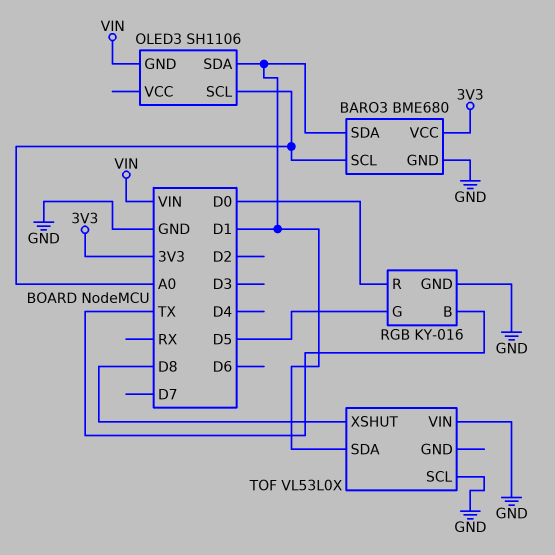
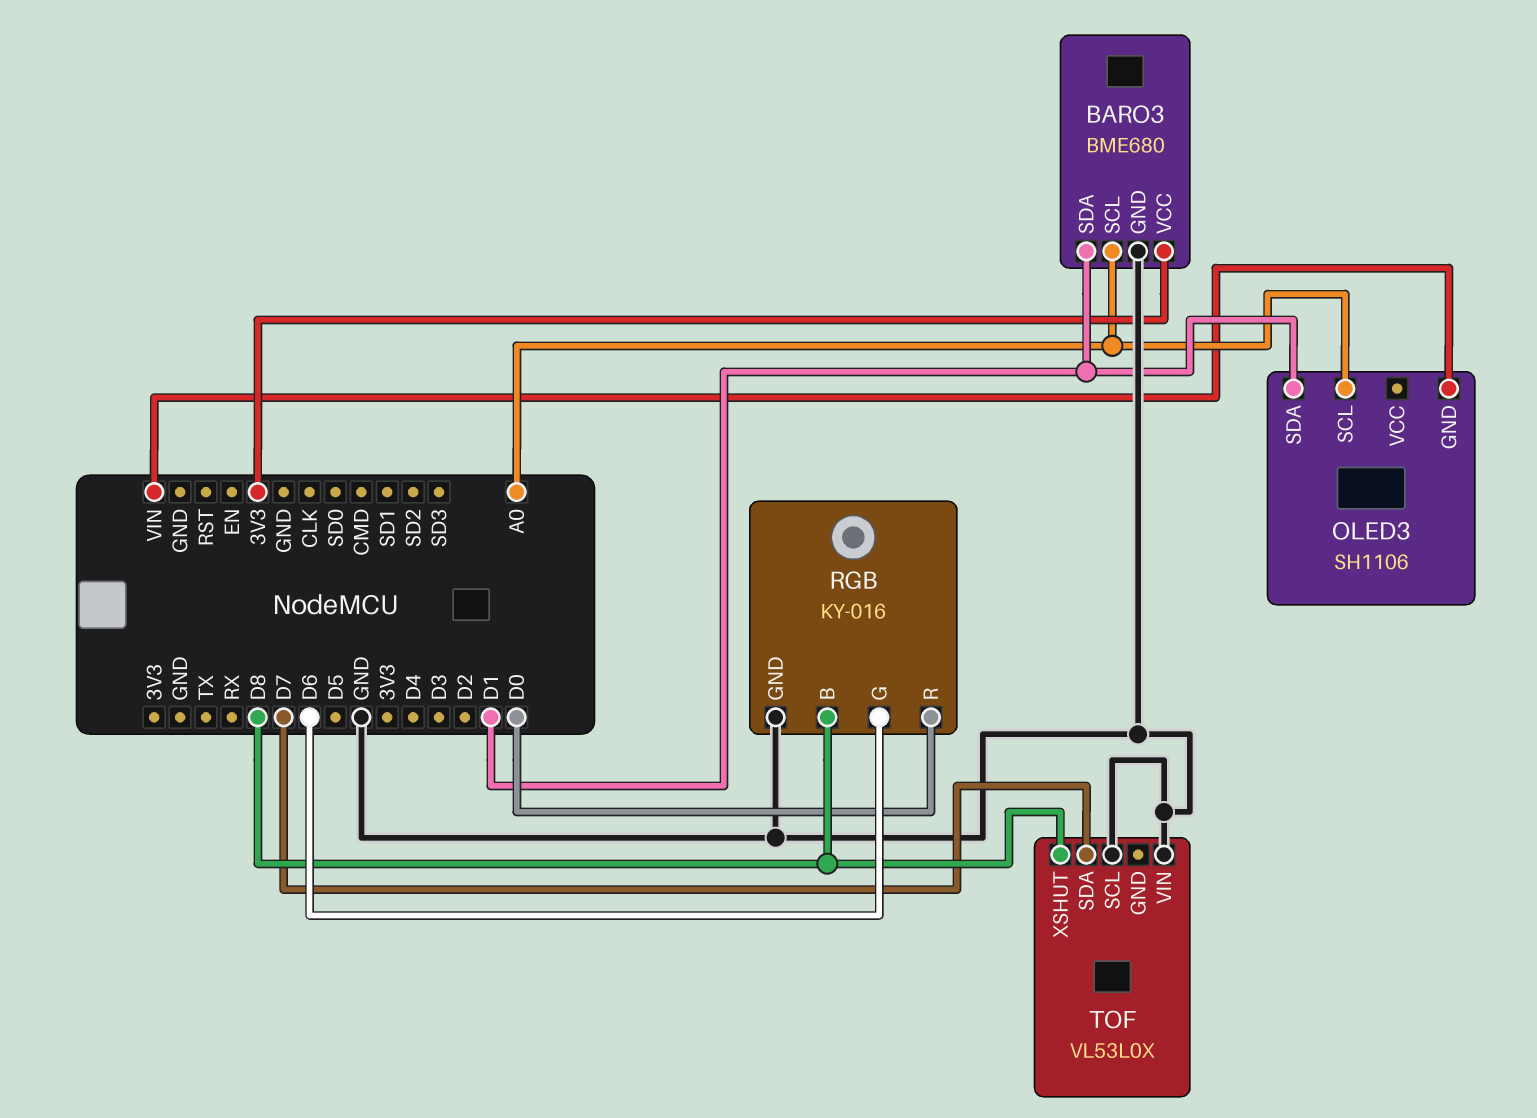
RGB pin B: TX -> D8
RGB pin G: D5 -> D6
TOF pin SDA: D1 -> D7

